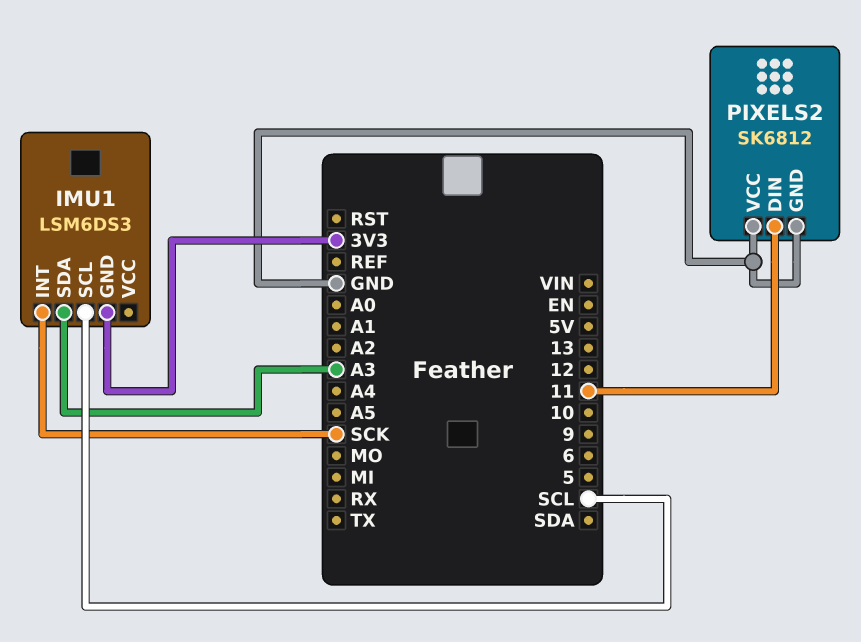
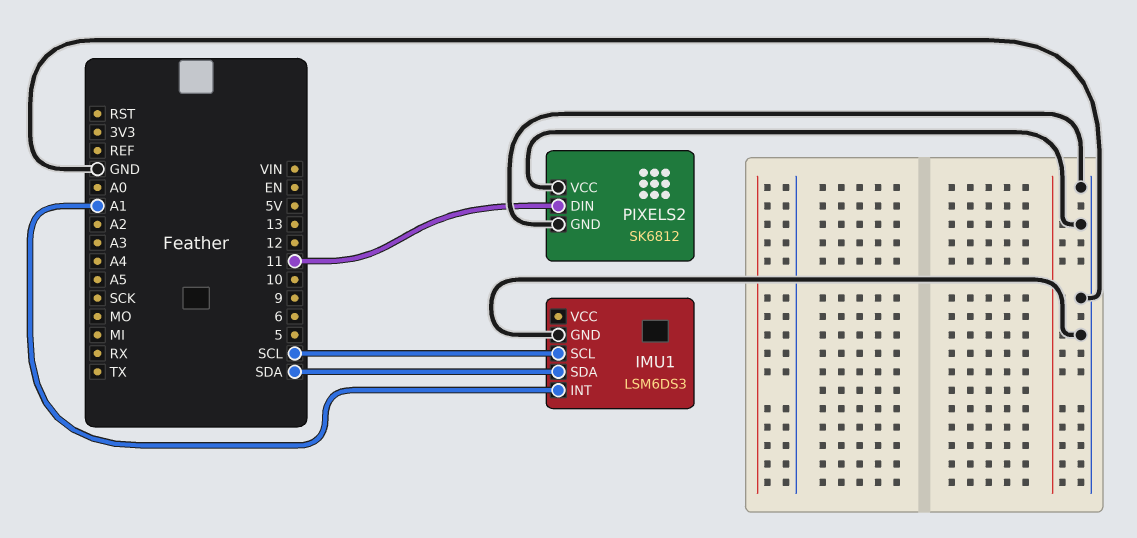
IMU1 pin GND: 3V3 -> GND
IMU1 pin INT: SCK -> A1
IMU1 pin SDA: A3 -> SDA

